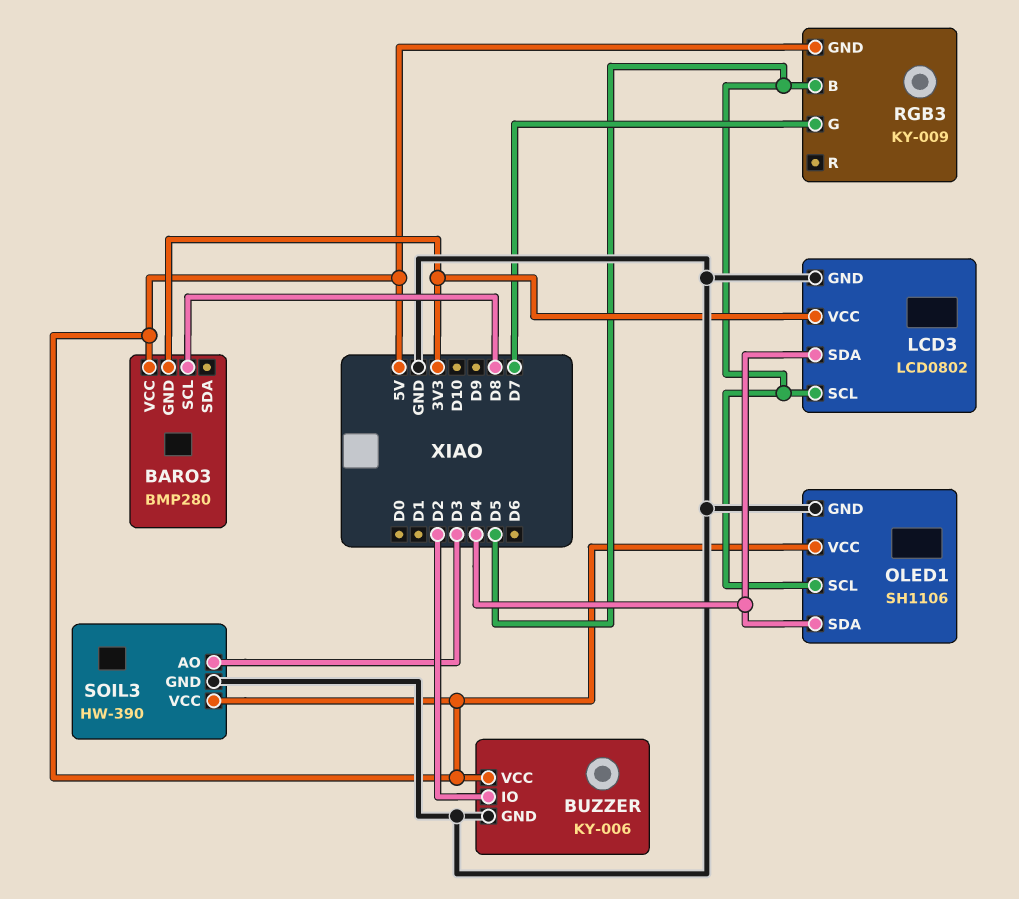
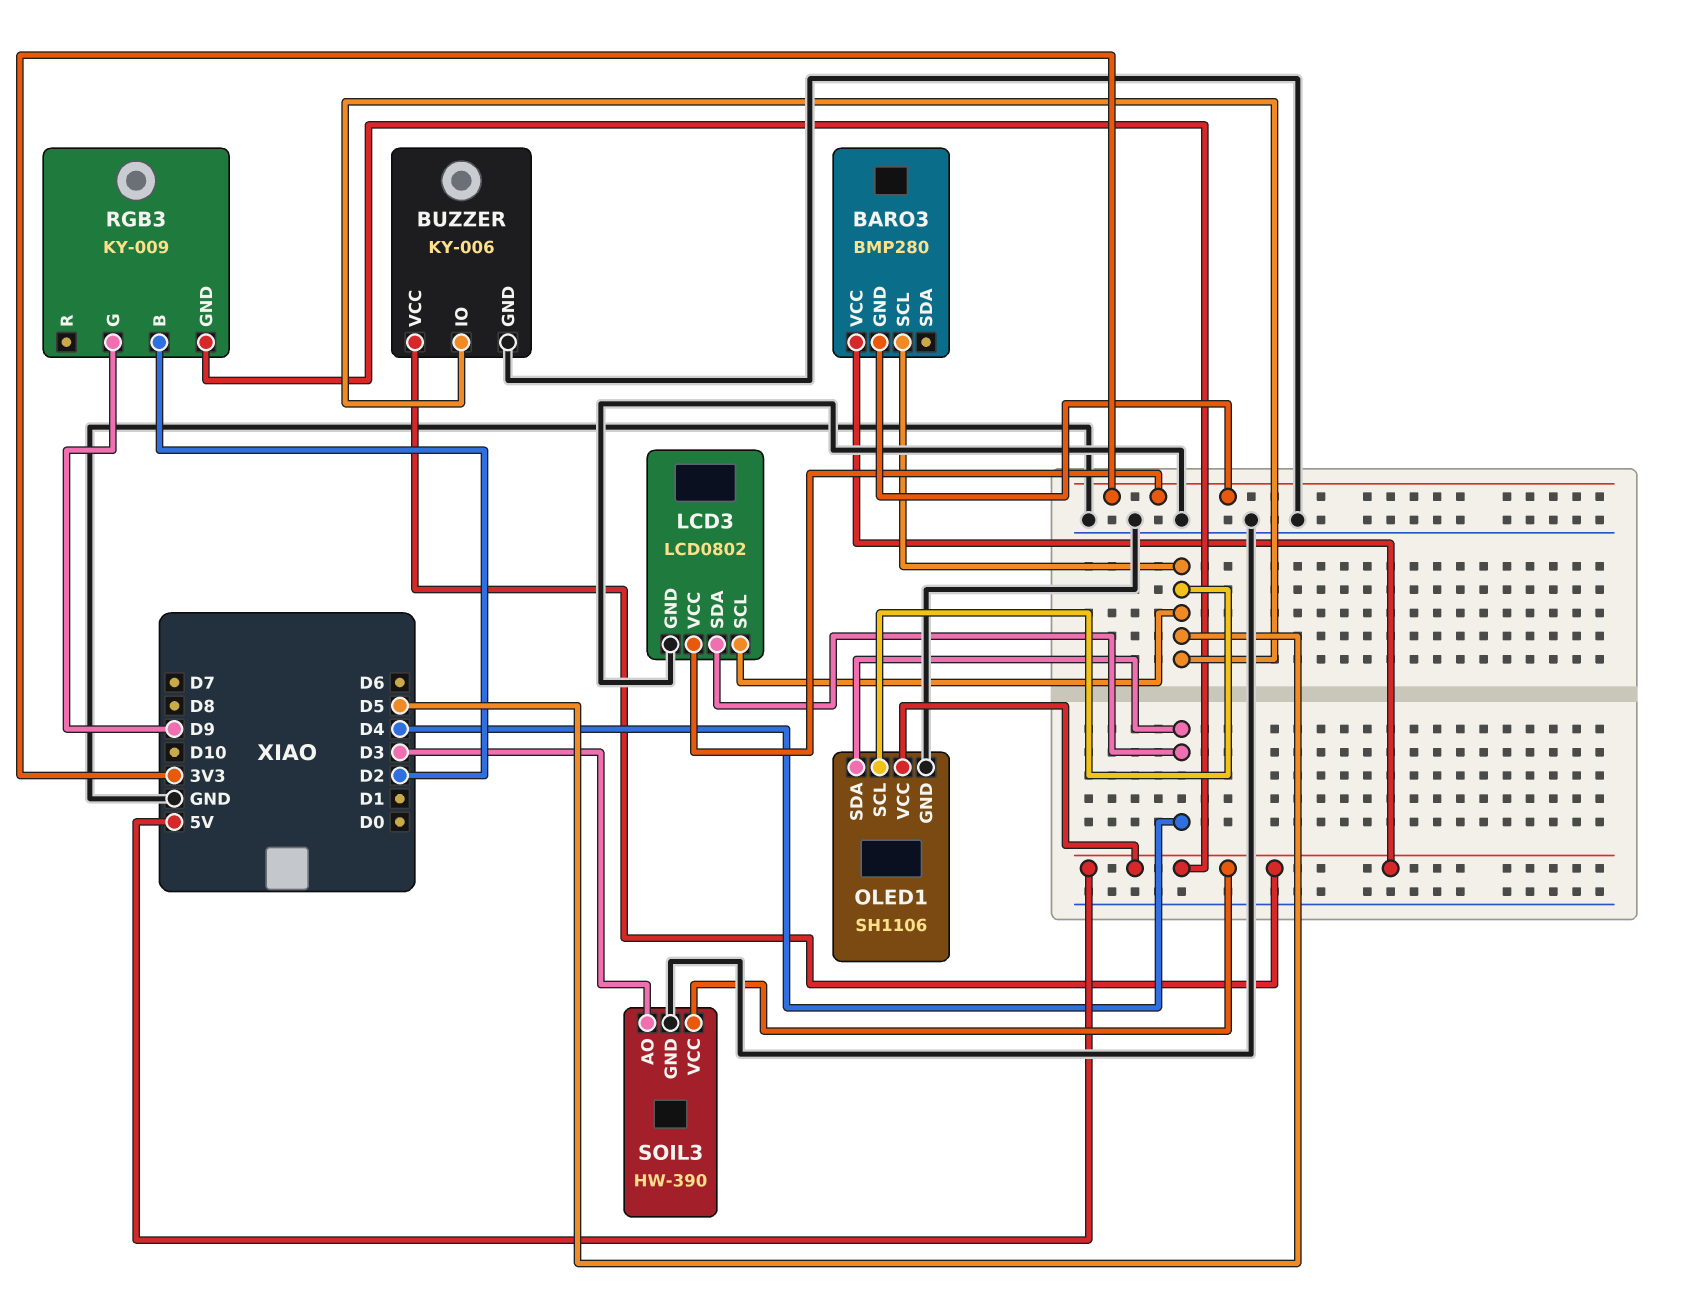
BARO3 pin SCL: D8 -> D5
BUZZER pin IO: D2 -> D5
RGB3 pin B: D5 -> D2
RGB3 pin G: D7 -> D9

